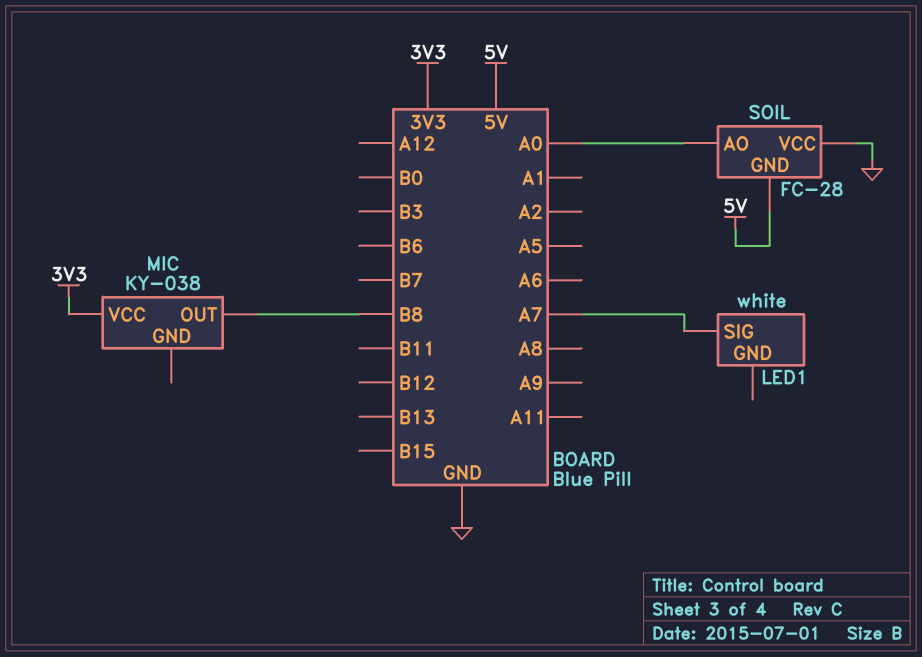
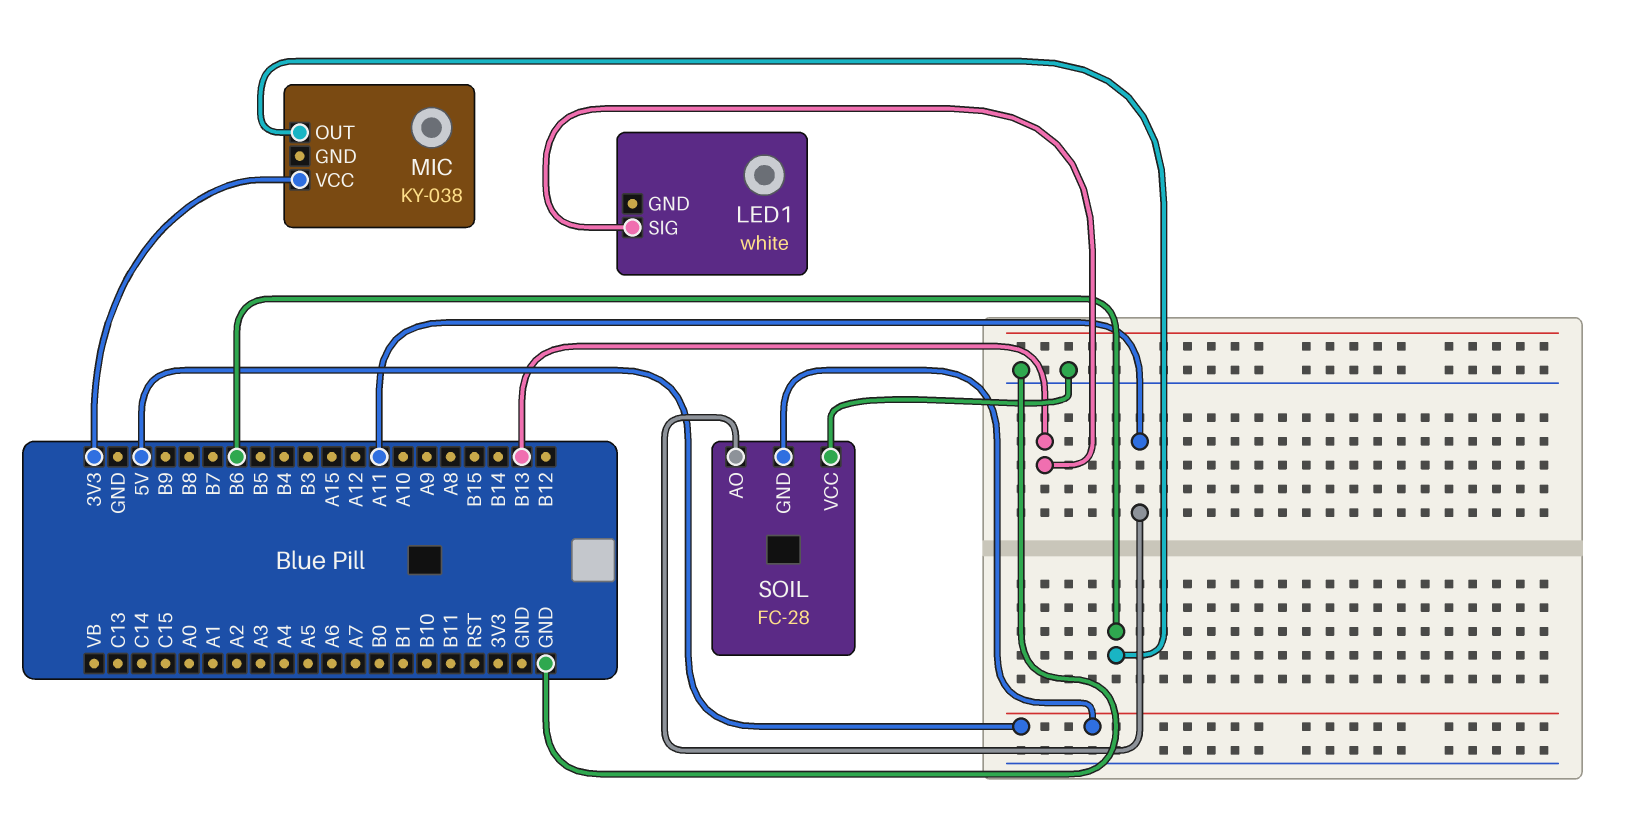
LED1 pin SIG: A7 -> B13
MIC pin OUT: B8 -> B6
SOIL pin AO: A0 -> A11

